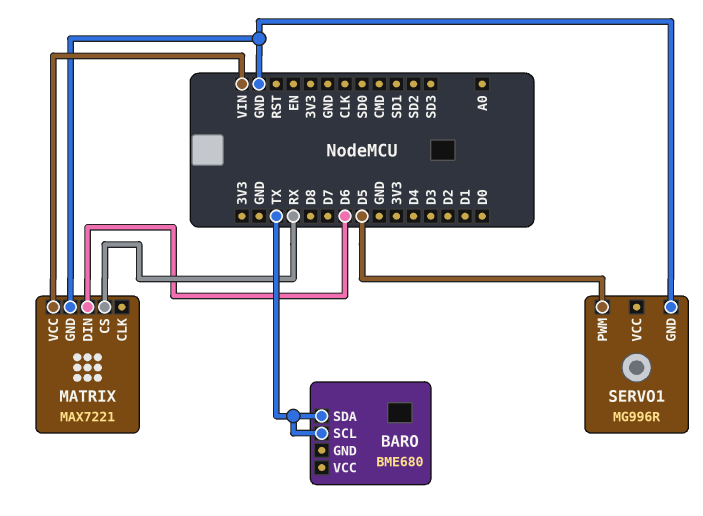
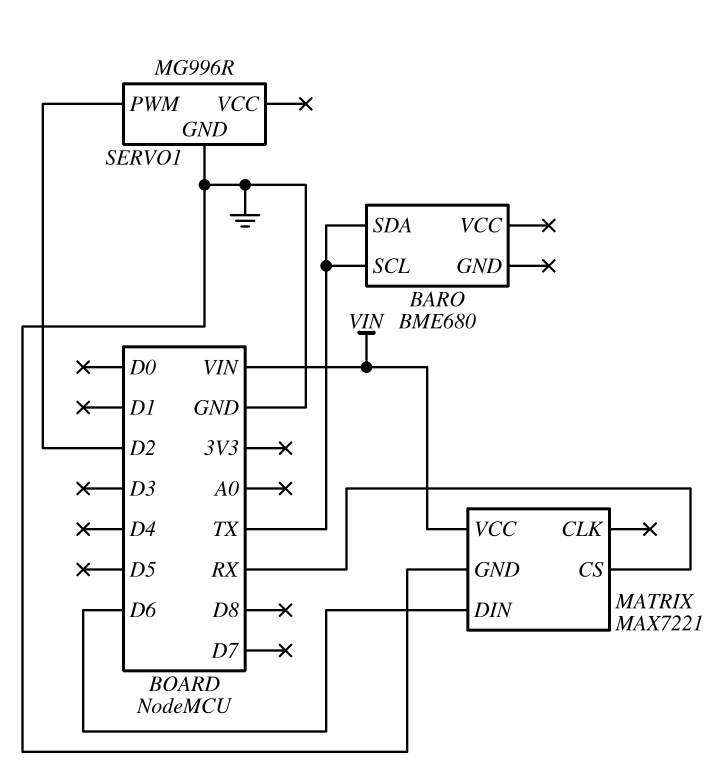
SERVO1 pin PWM: D5 -> D2

